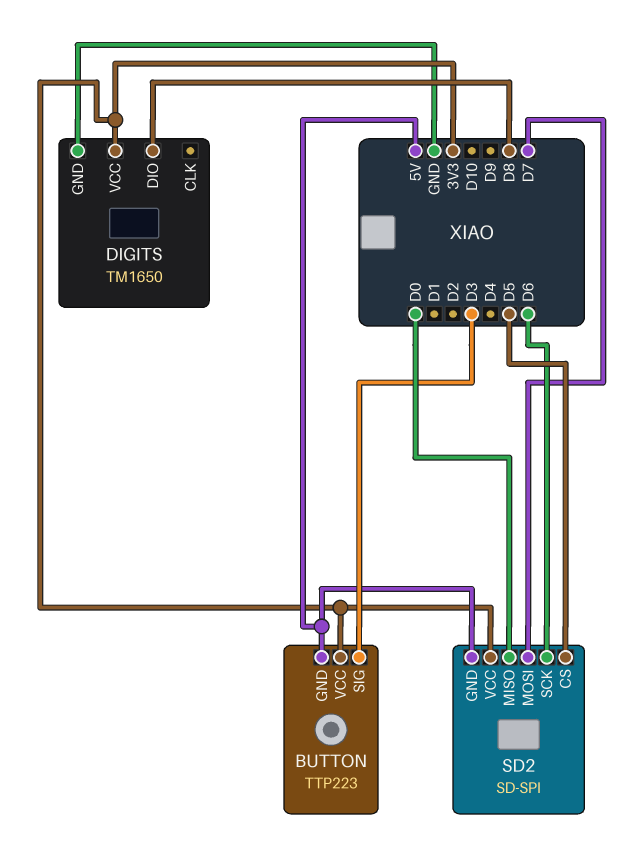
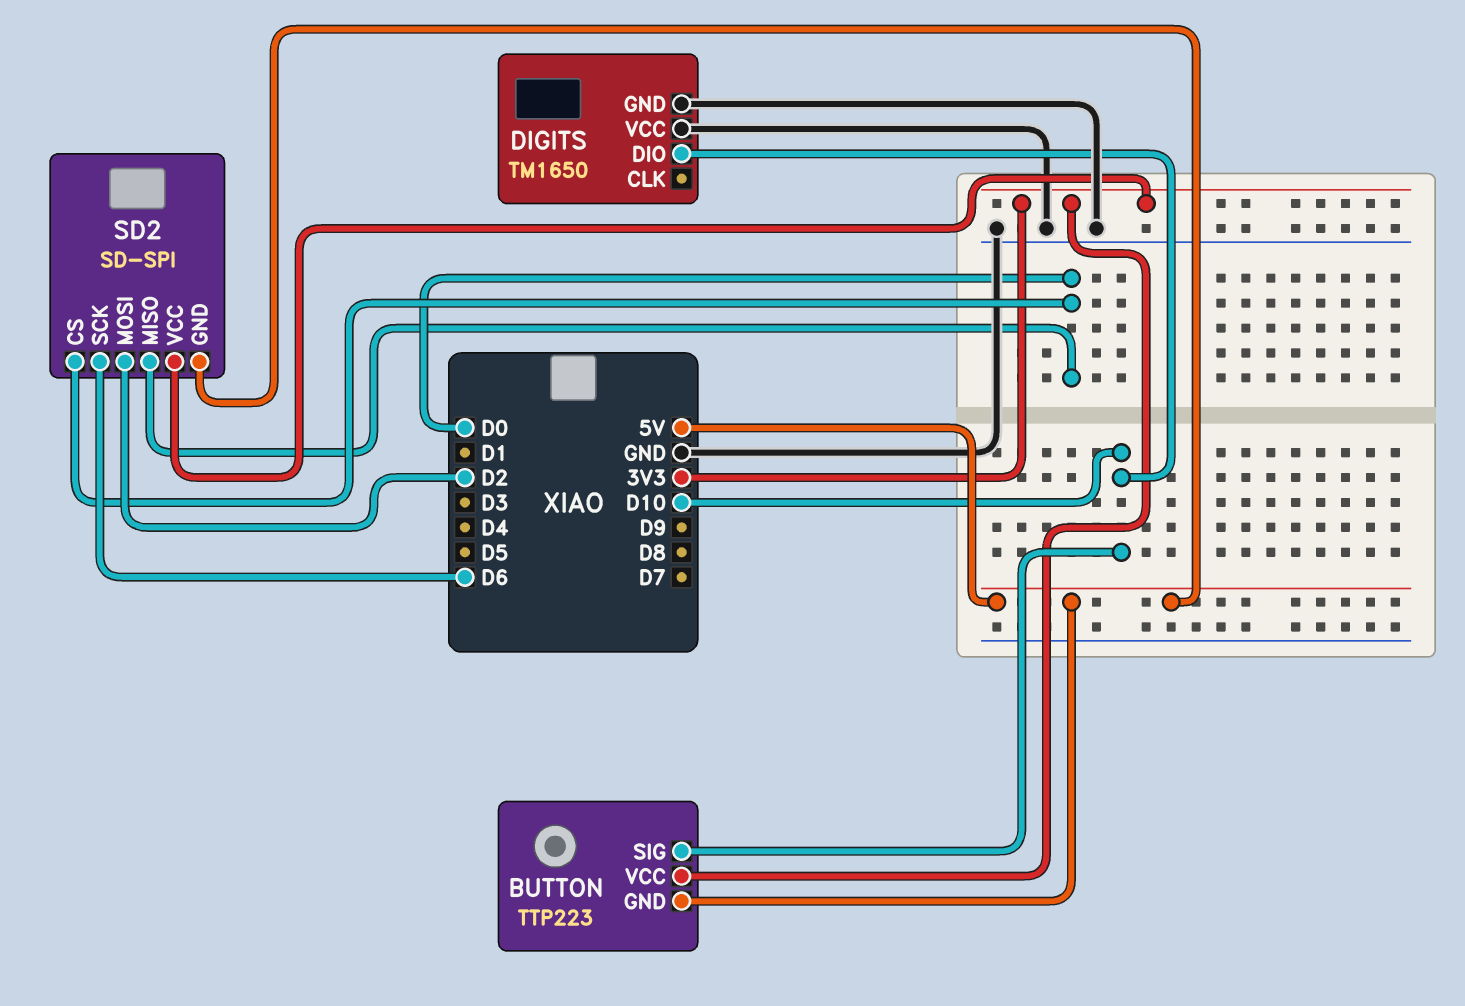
BUTTON pin SIG: D3 -> D10
DIGITS pin DIO: D8 -> D10
DIGITS pin VCC: 3V3 -> GND
SD2 pin CS: D5 -> D0
SD2 pin MOSI: D7 -> D2

